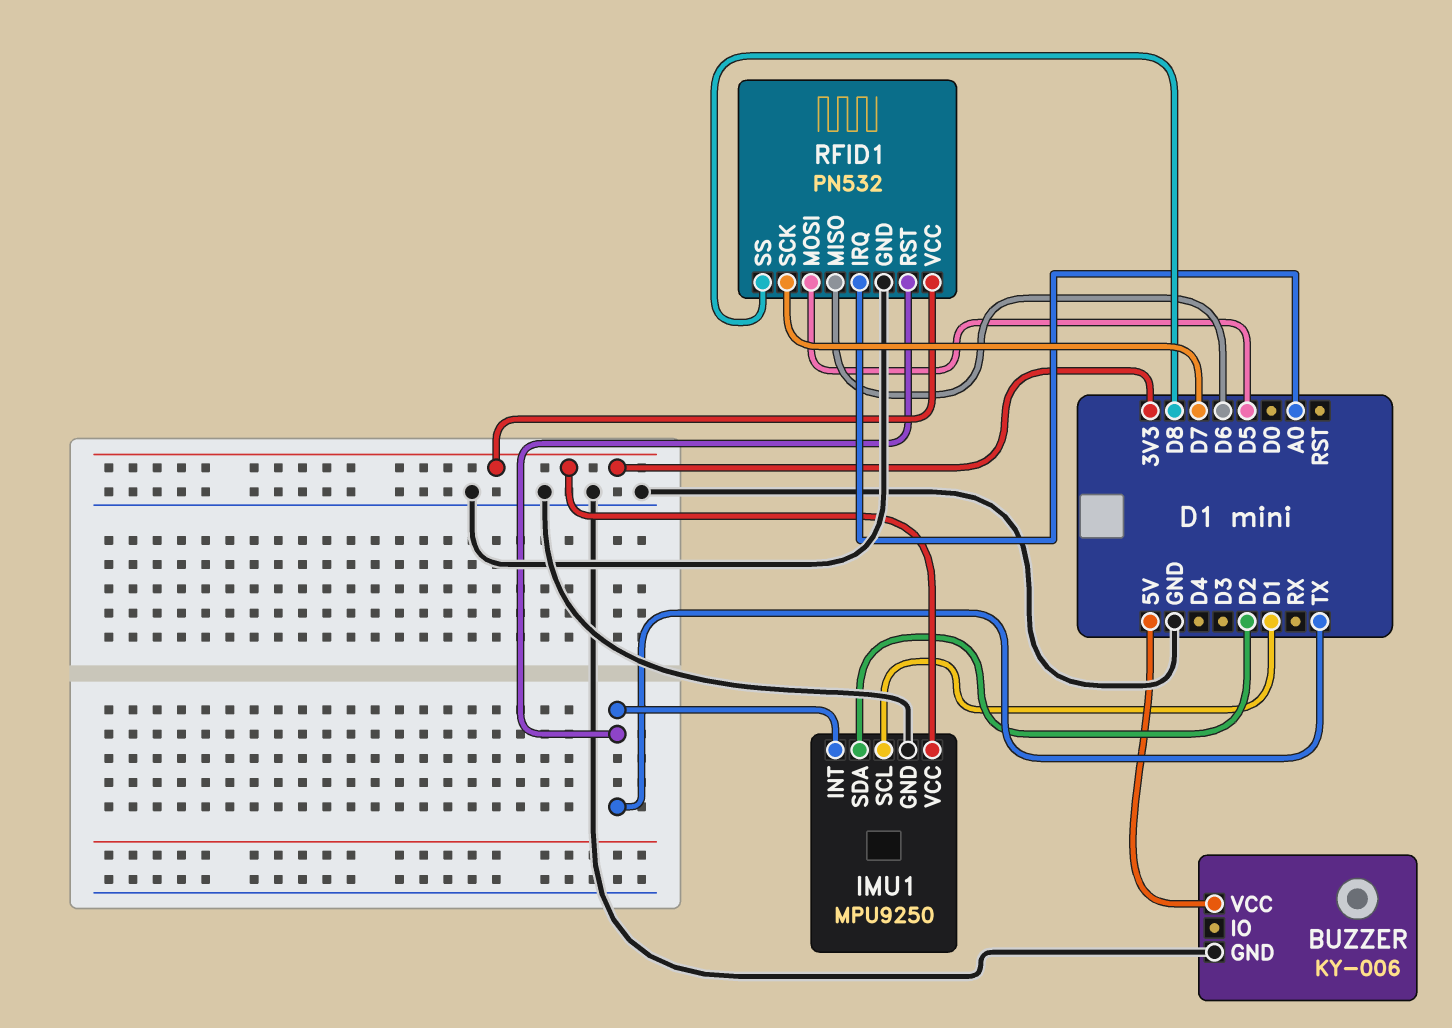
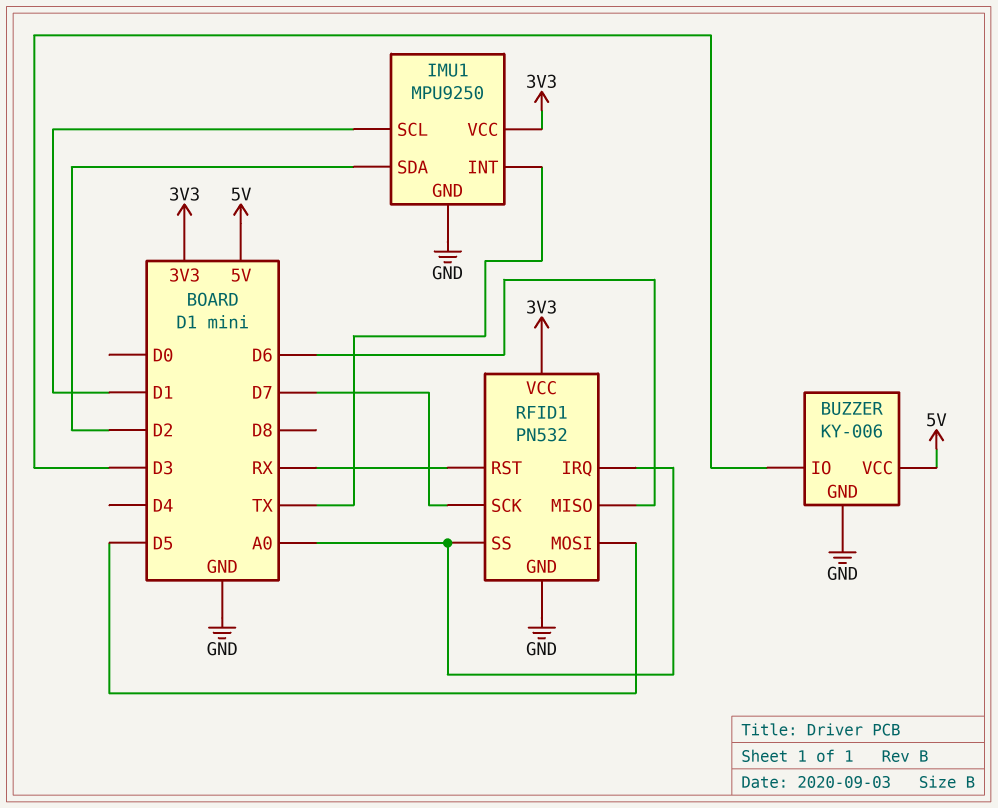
BUZZER pin IO: none -> D3
RFID1 pin RST: TX -> RX
RFID1 pin SS: D8 -> A0

